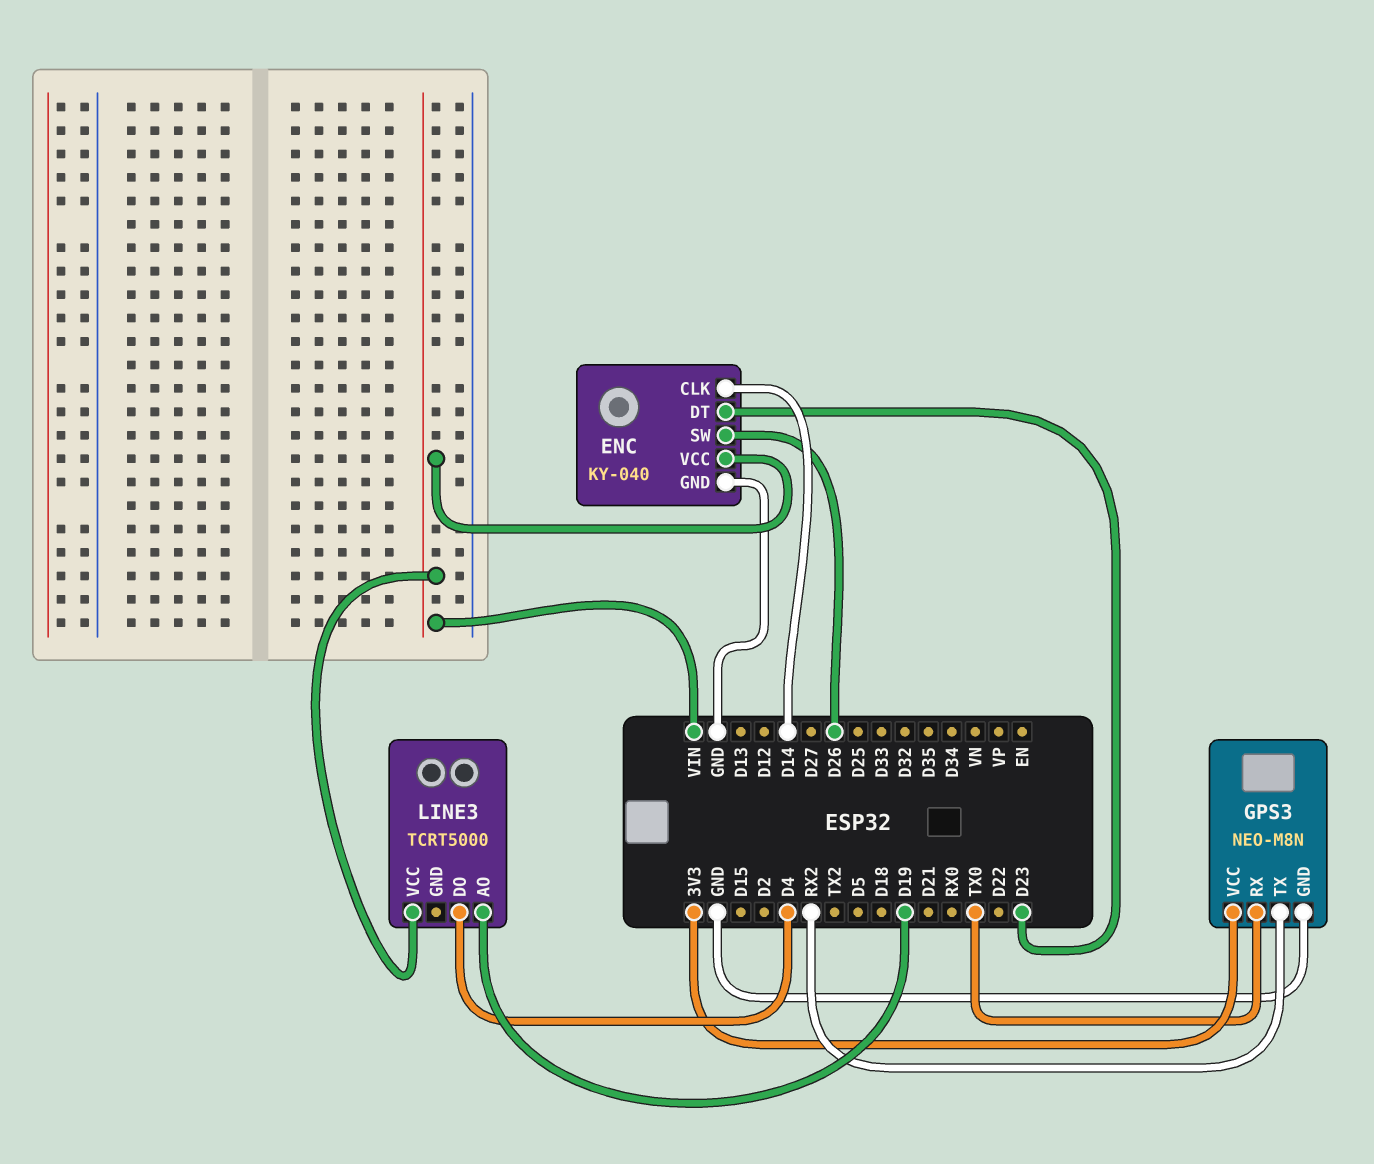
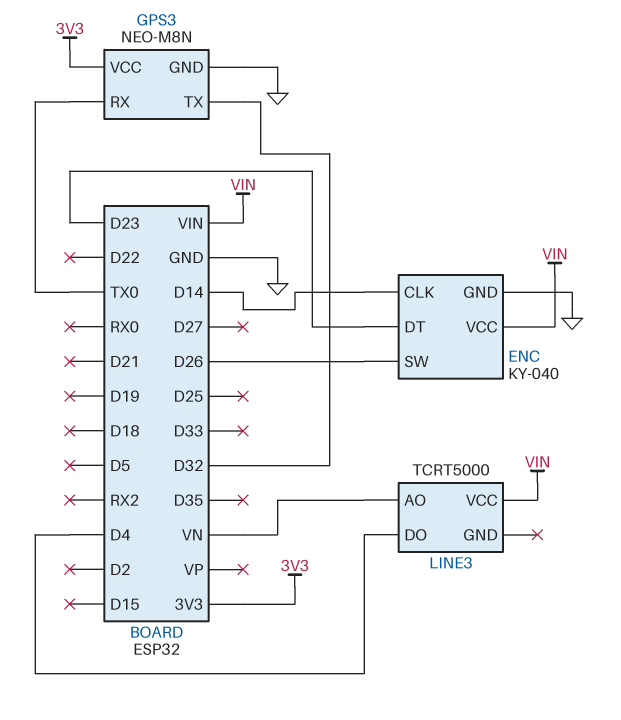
GPS3 pin TX: RX2 -> D32
LINE3 pin AO: D19 -> VN

